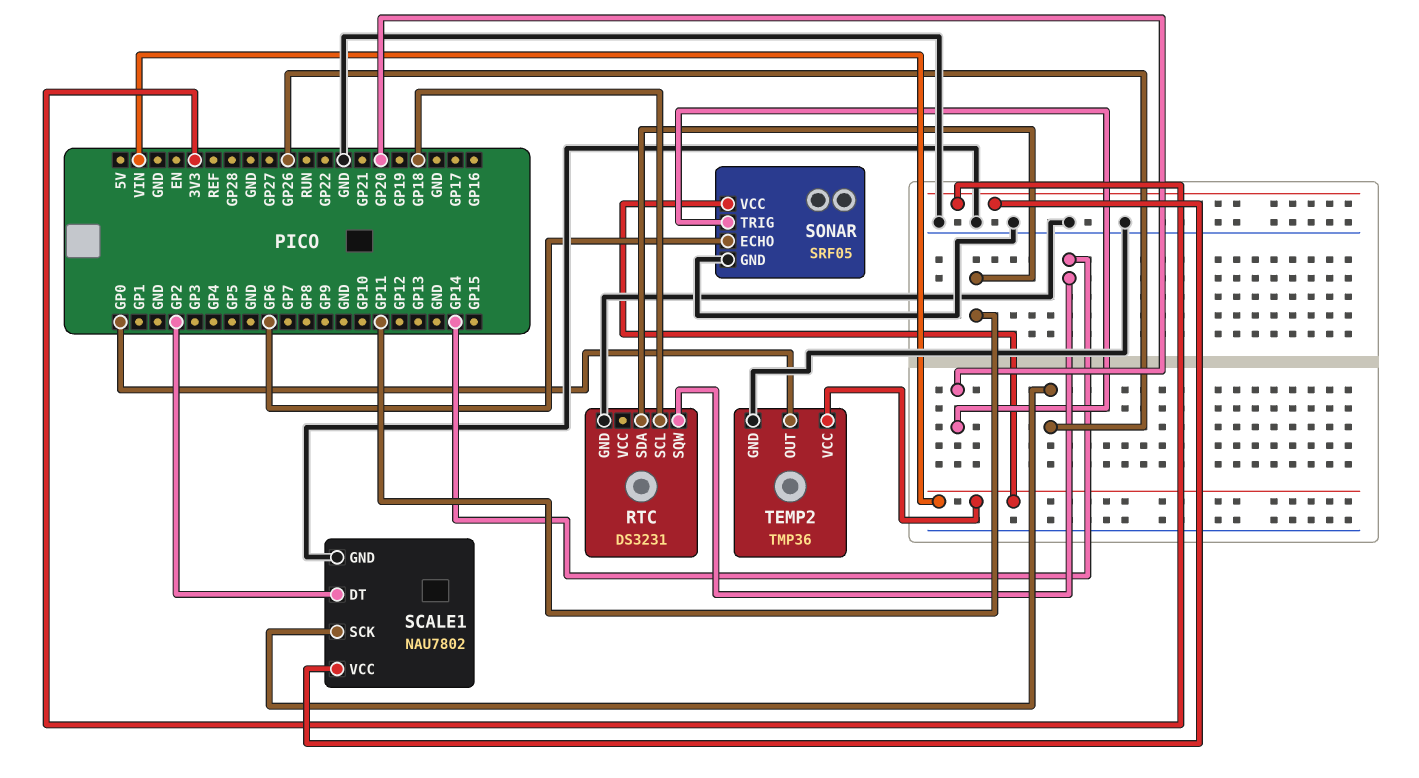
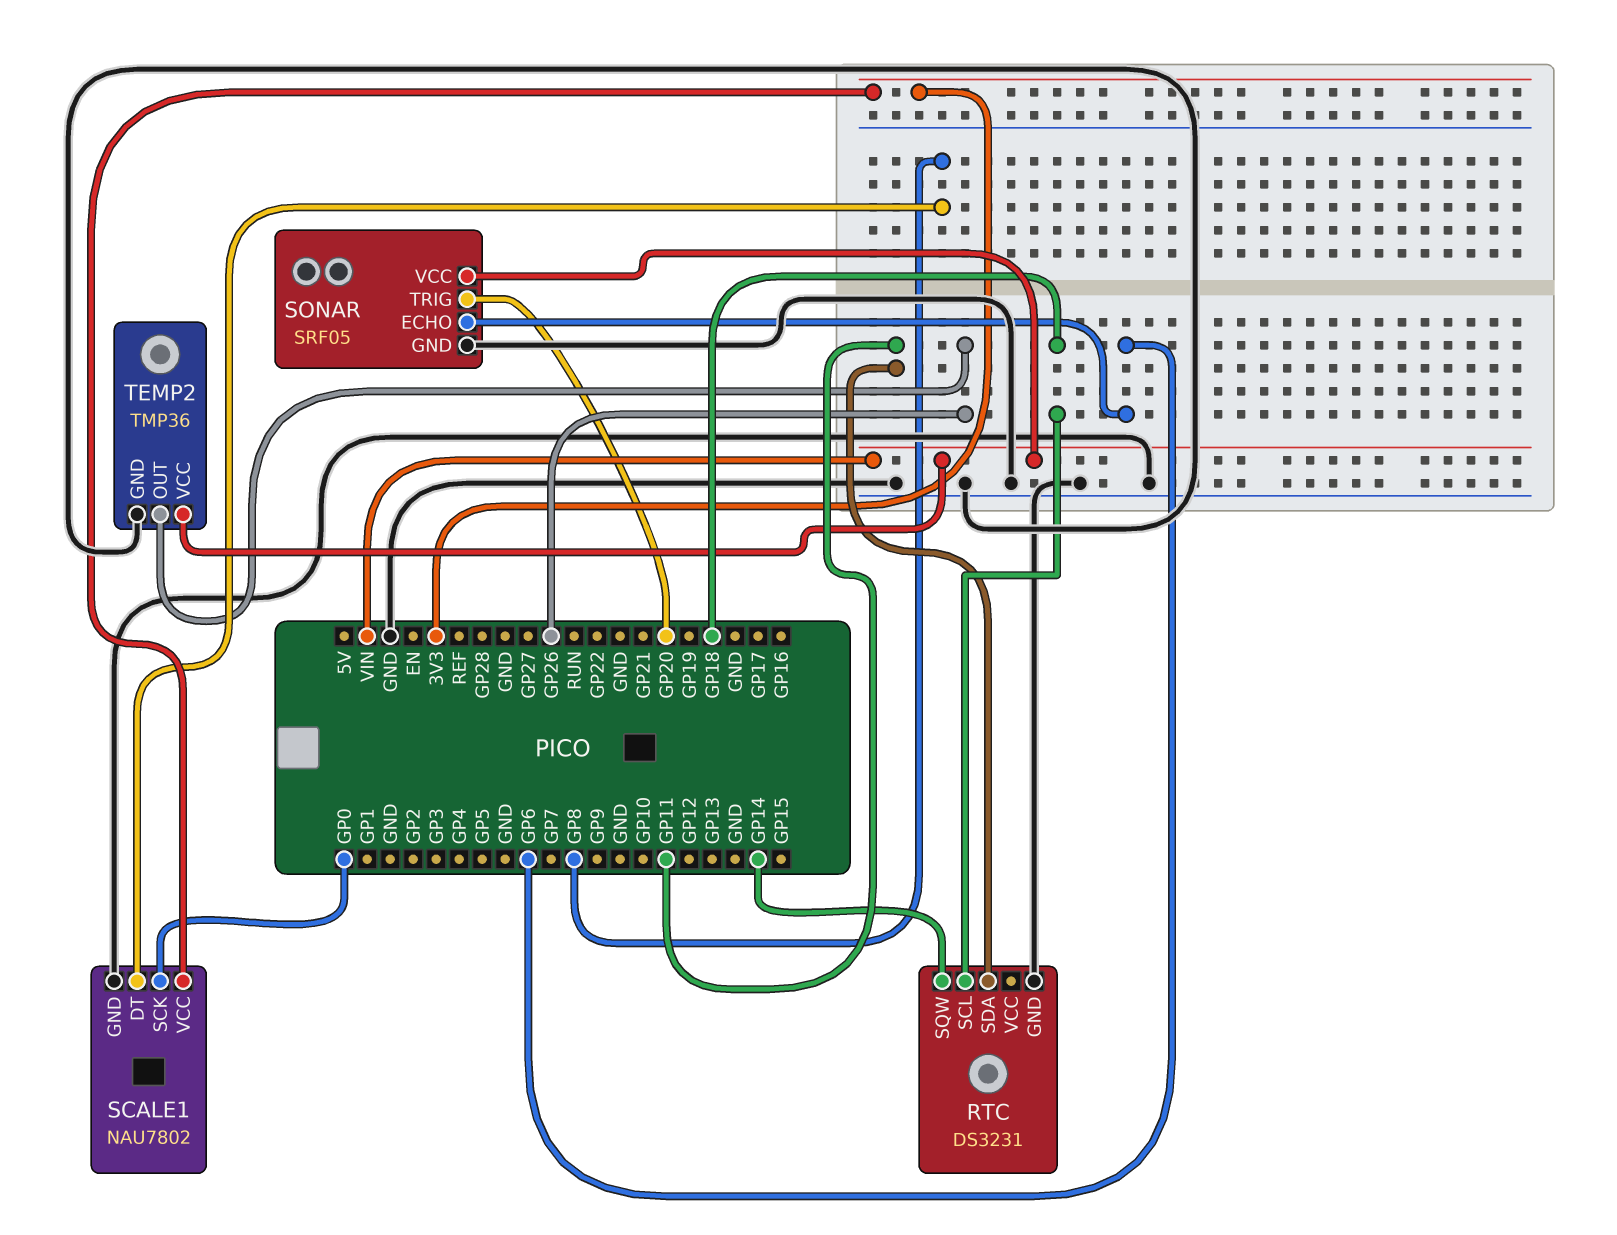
SCALE1 pin DT: GP2 -> GP8
SCALE1 pin SCK: GP26 -> GP0
TEMP2 pin OUT: GP0 -> GP26

